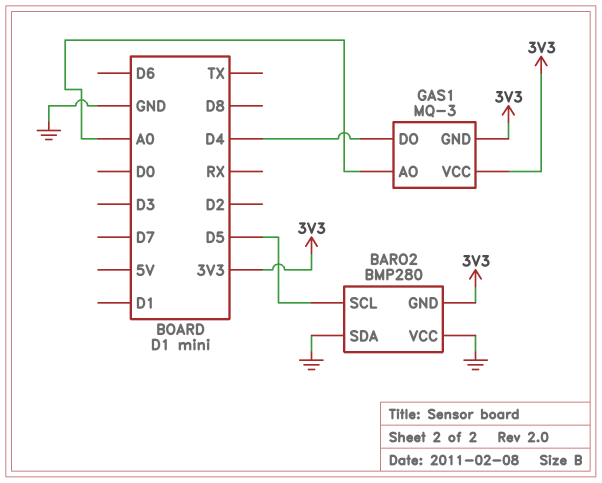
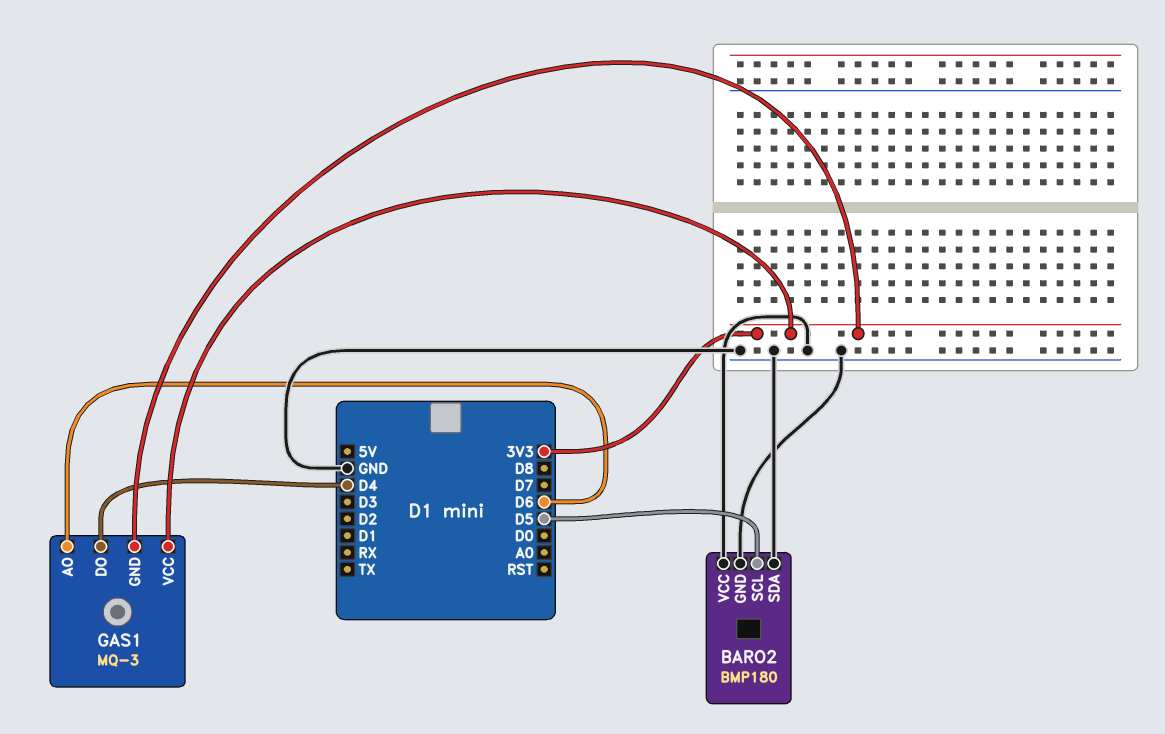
BARO2: BMP280 -> BMP180
BARO2 pin GND: 3V3 -> GND
GAS1 pin AO: A0 -> D6

